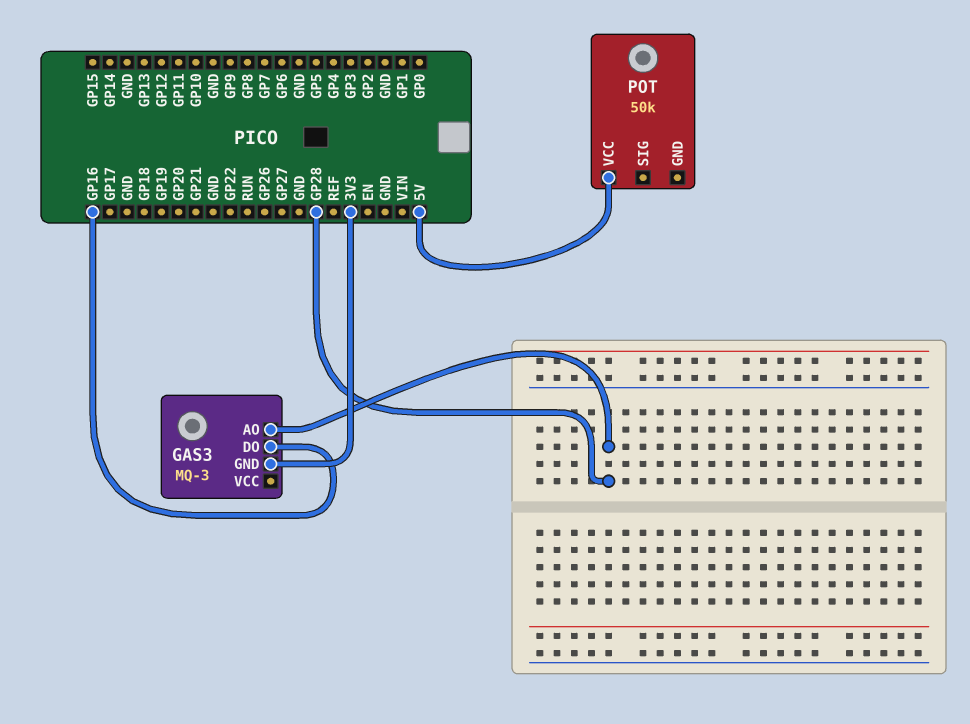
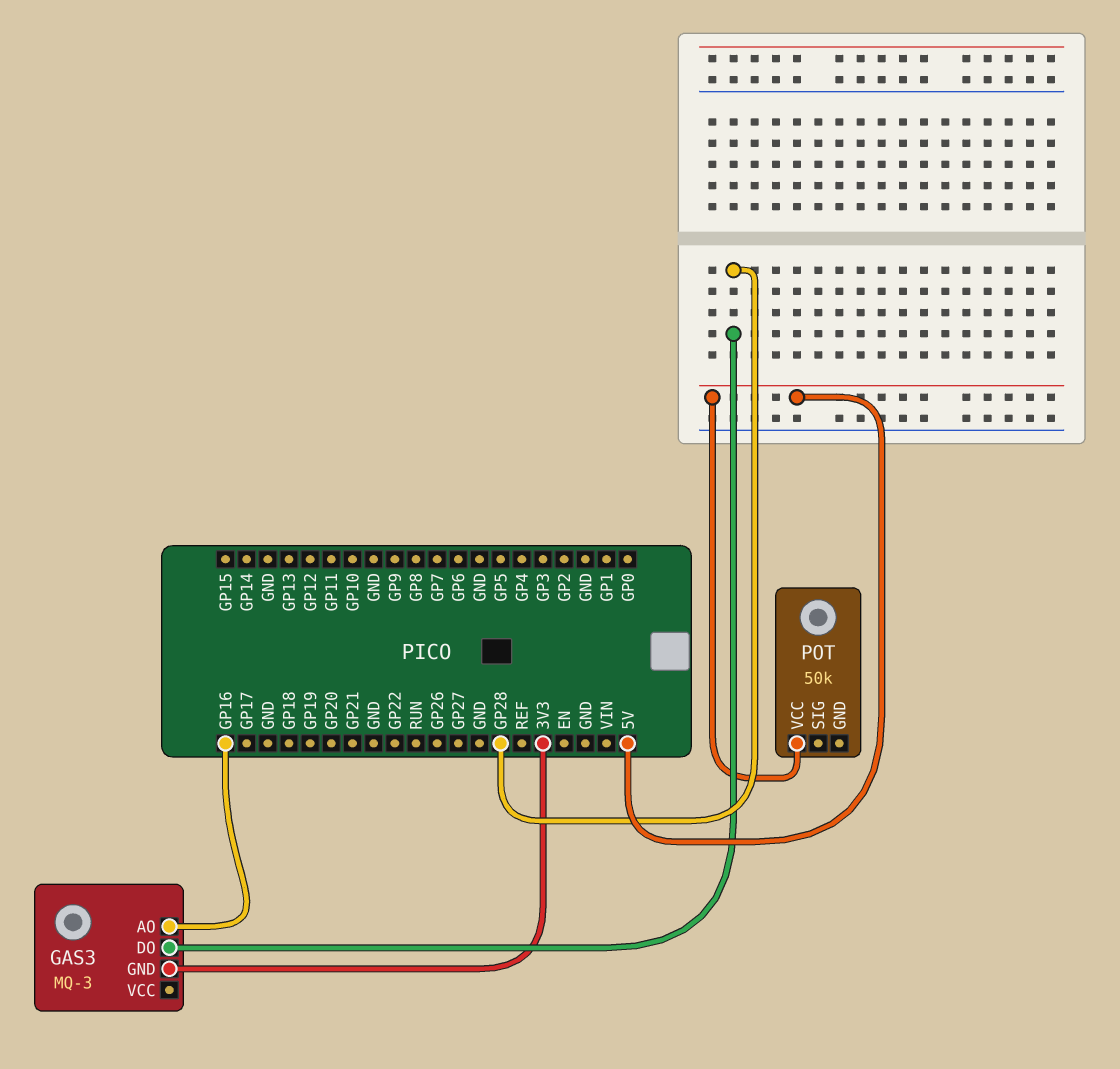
GAS3 pin AO: GP28 -> GP16
GAS3 pin DO: GP16 -> GP28

